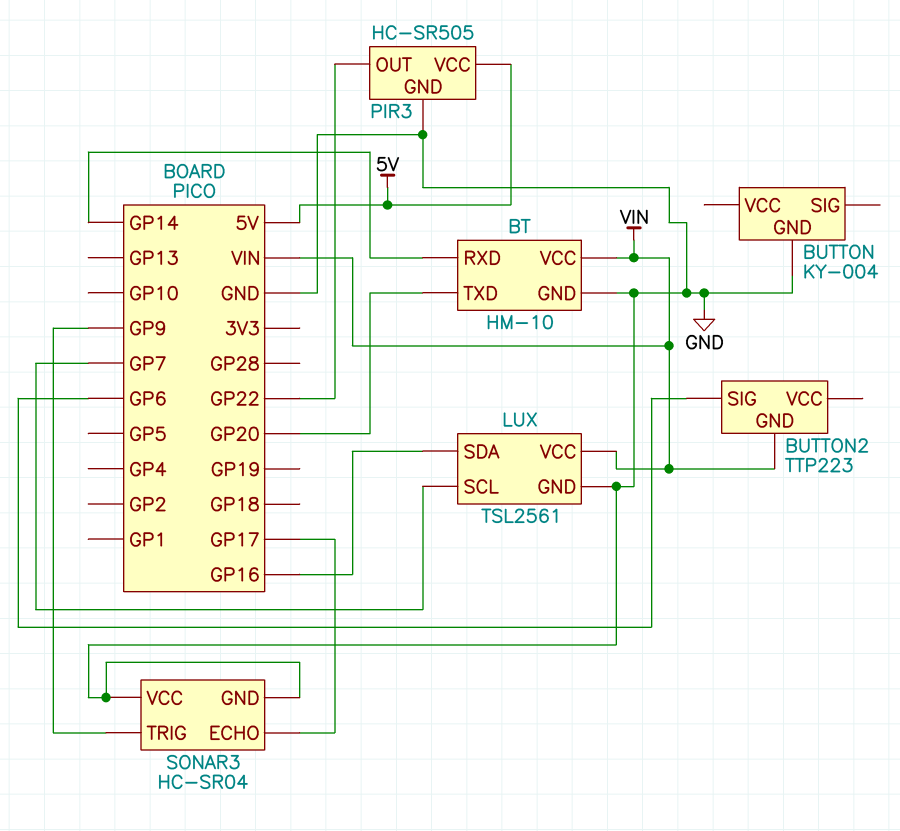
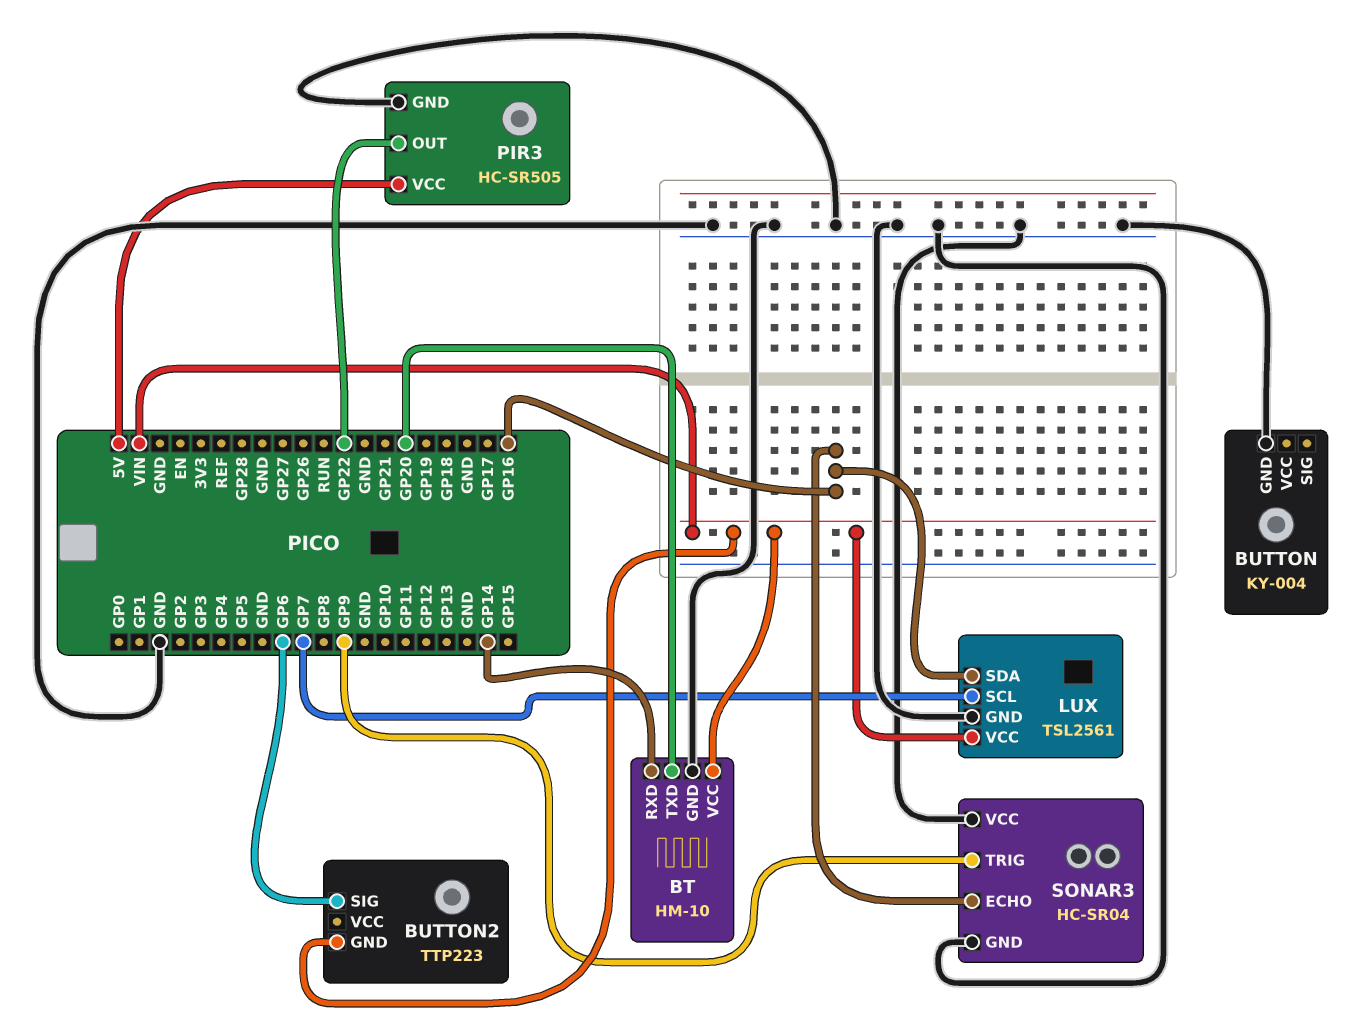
SONAR3 pin ECHO: GP17 -> GP16

